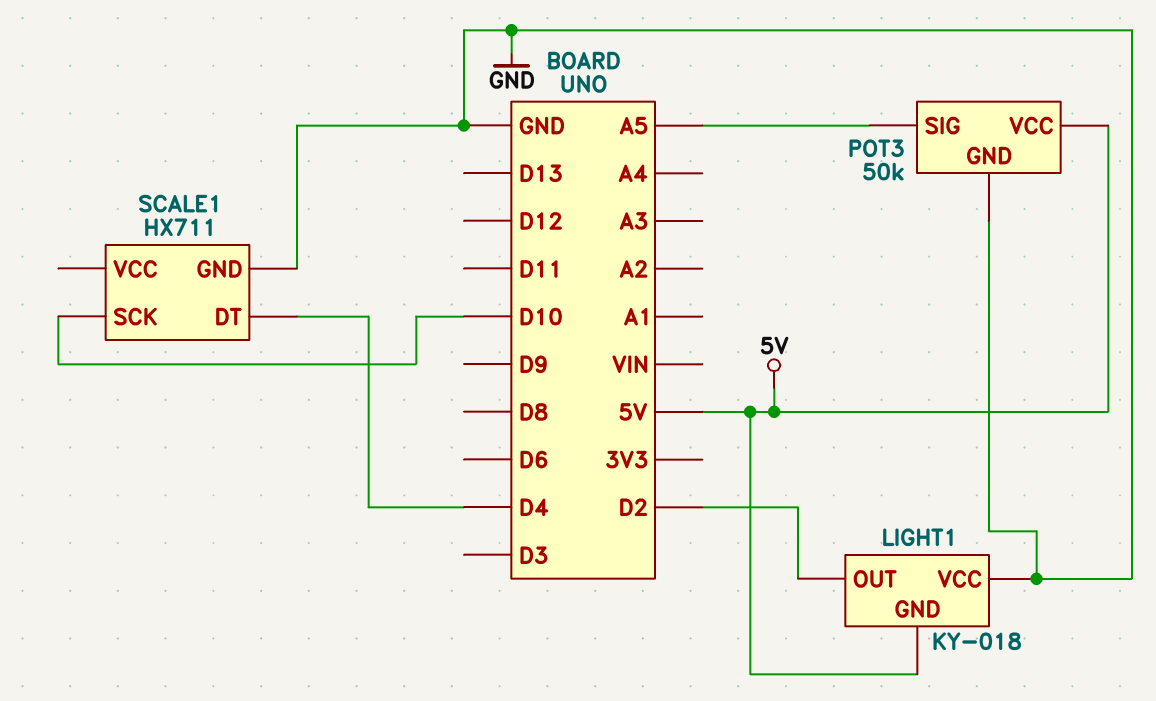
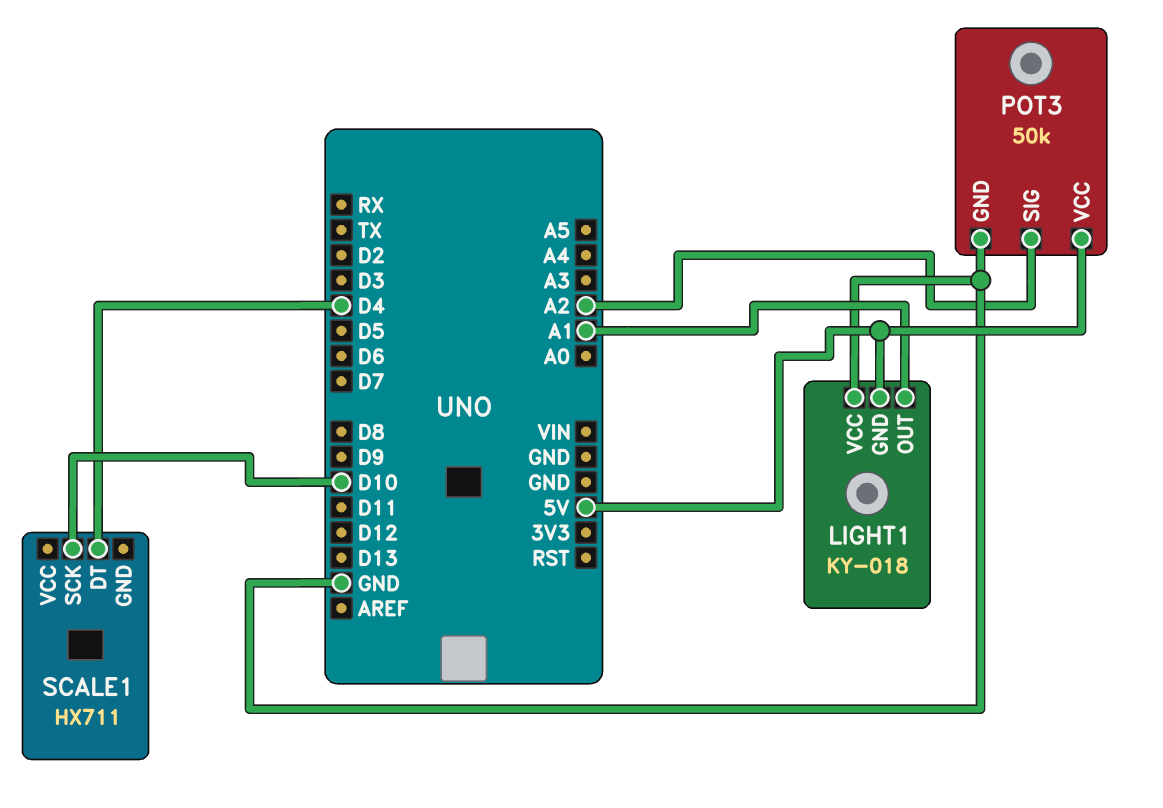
LIGHT1 pin OUT: D2 -> A1
POT3 pin SIG: A5 -> A2
SCALE1 pin GND: GND -> none

